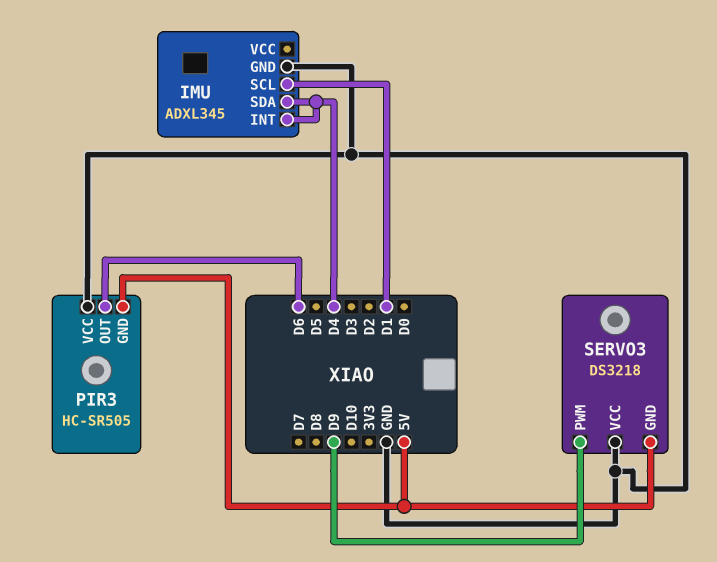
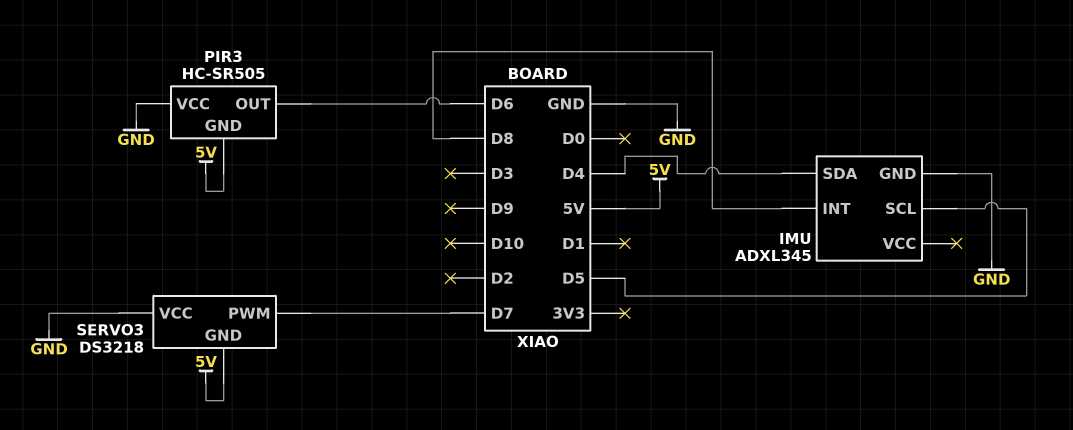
IMU pin INT: D4 -> D8
IMU pin SCL: D1 -> D5
SERVO3 pin PWM: D9 -> D7

